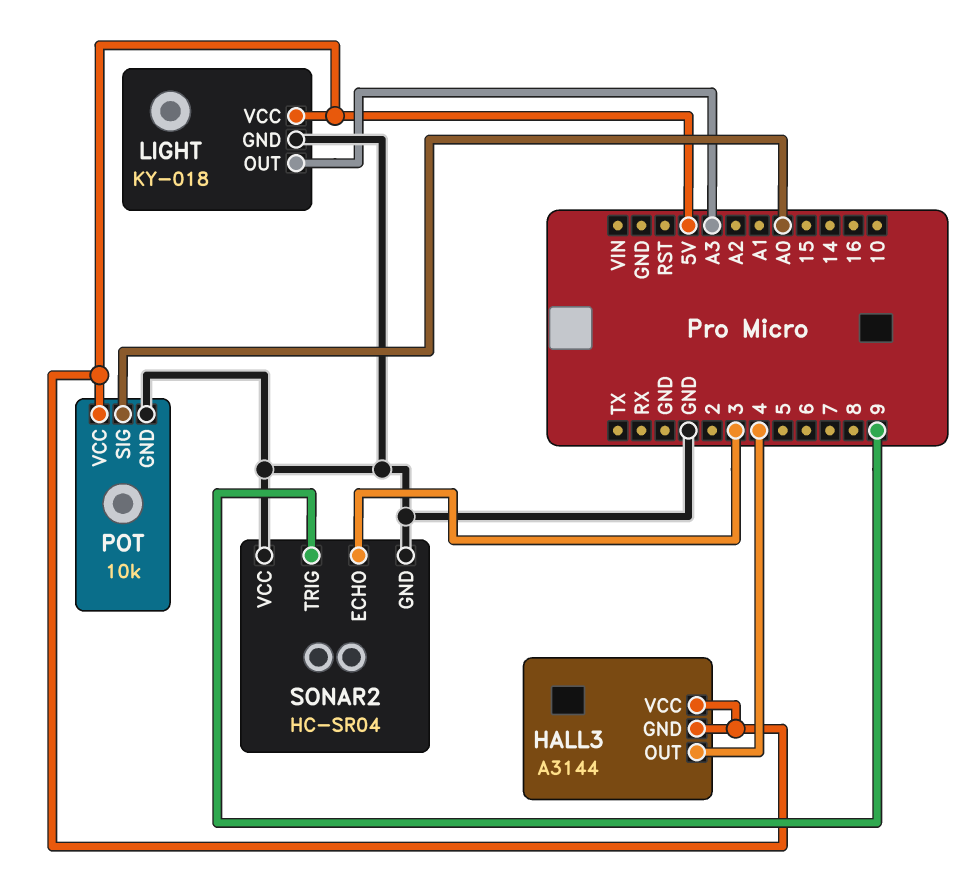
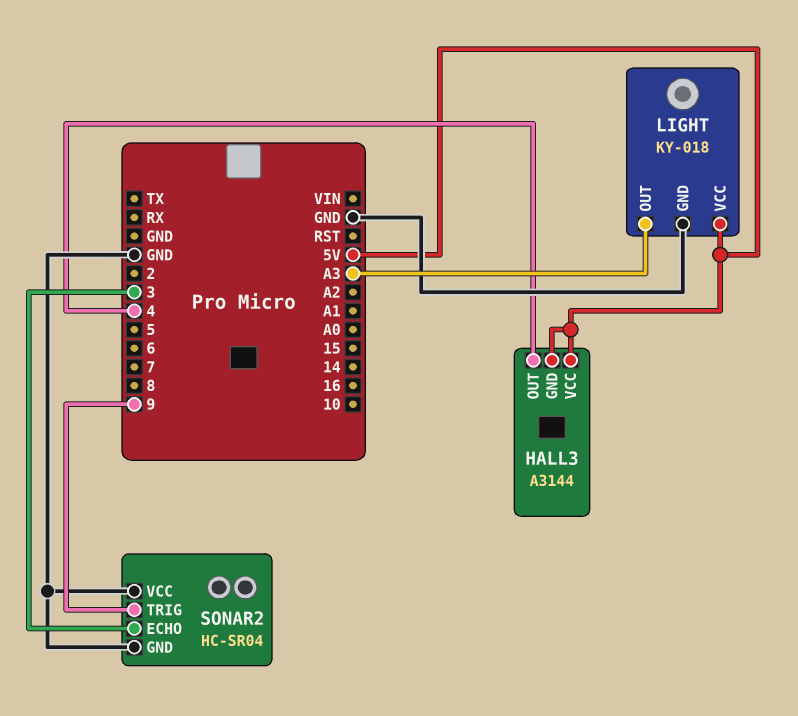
POT: 10k -> none
POT pin GND: GND -> none
POT pin SIG: A0 -> none
POT pin VCC: 5V -> none

